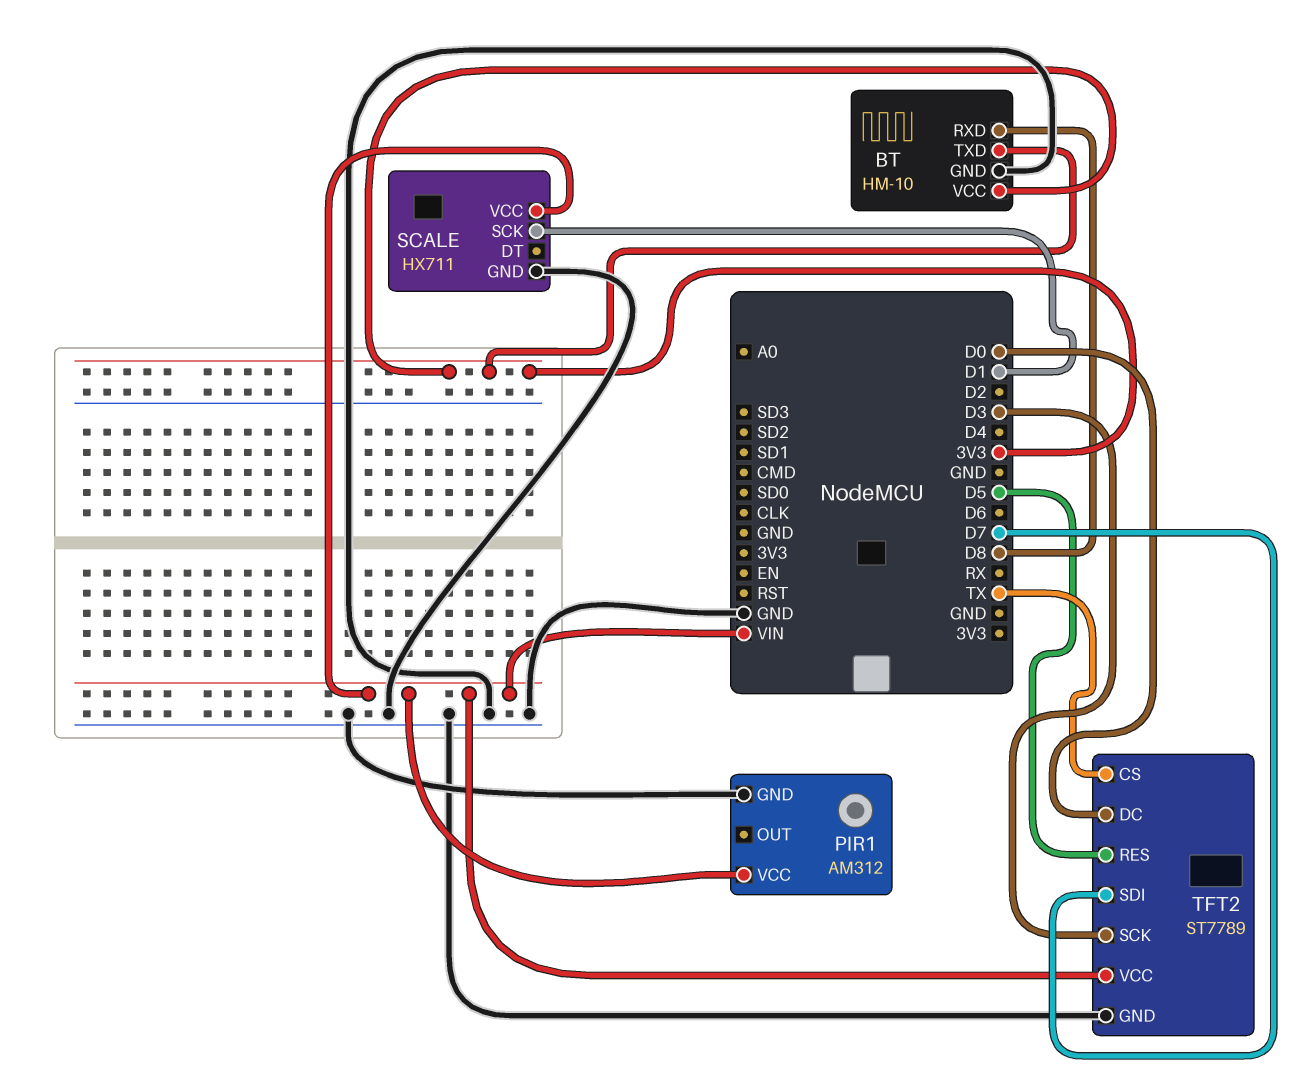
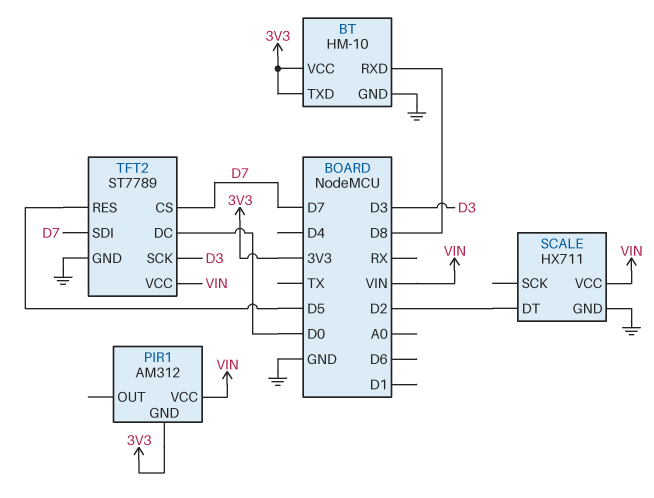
PIR1 pin GND: GND -> 3V3
SCALE pin DT: none -> D2
SCALE pin SCK: D1 -> none
TFT2 pin CS: TX -> D7

